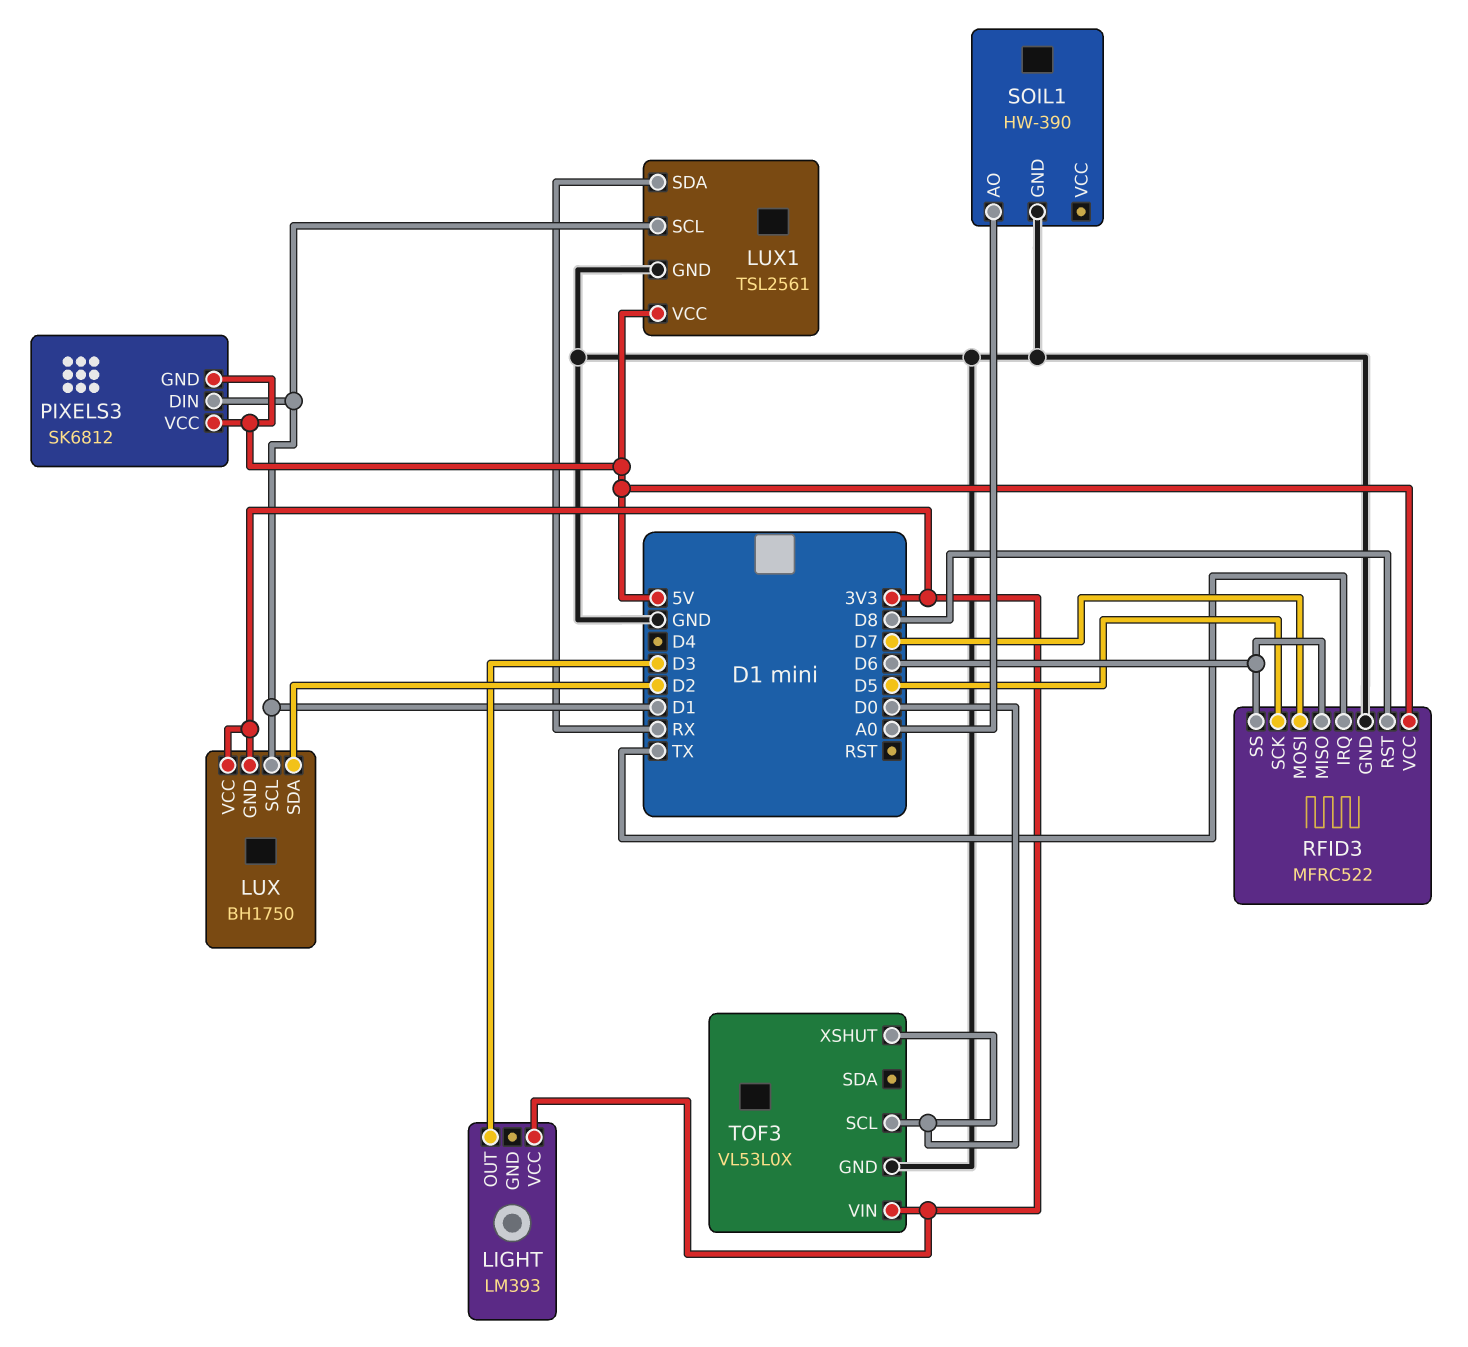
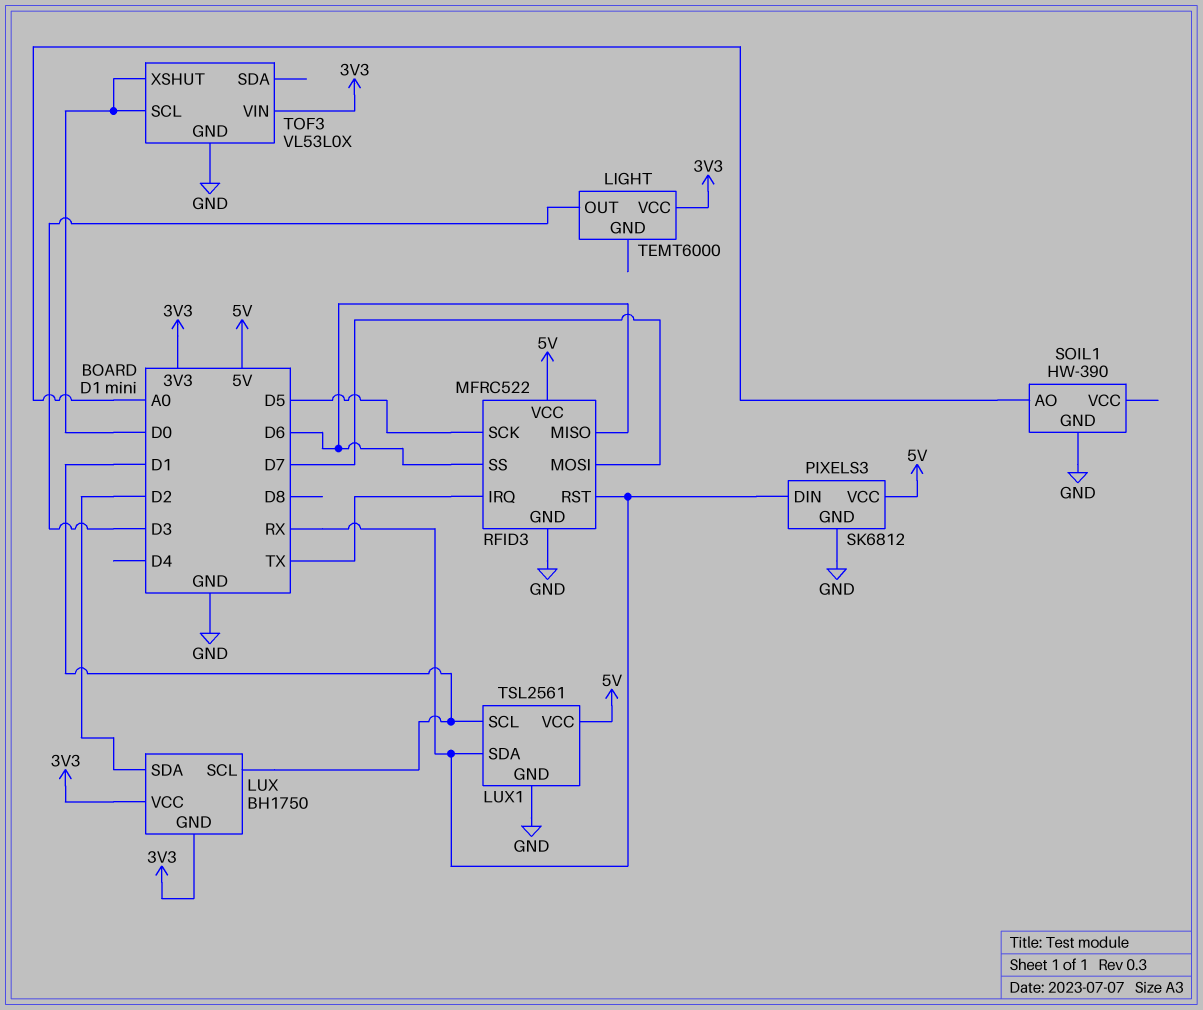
LIGHT: LM393 -> TEMT6000
PIXELS3 pin DIN: D1 -> RX
PIXELS3 pin GND: 5V -> GND
RFID3 pin RST: D8 -> RX

